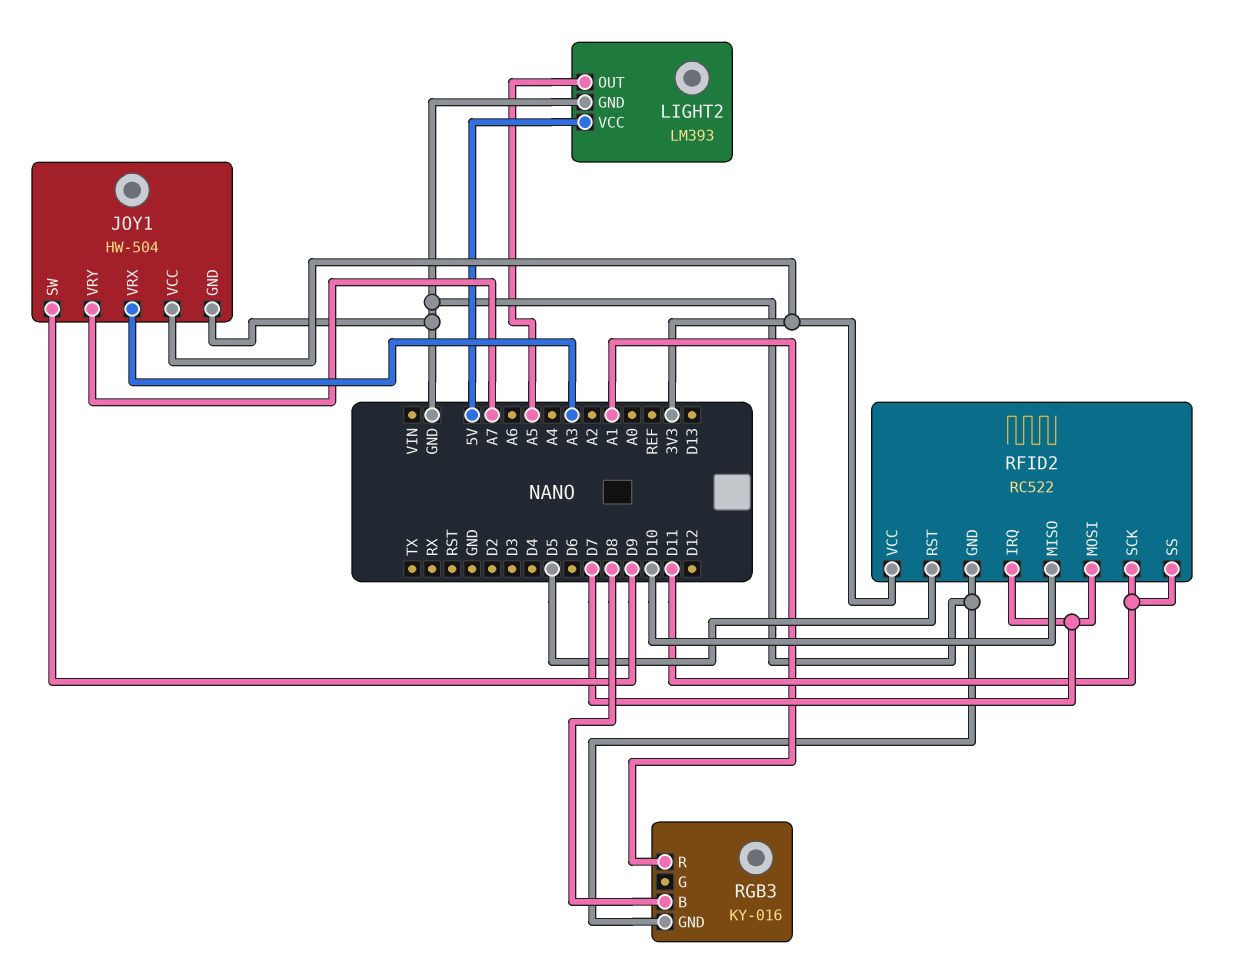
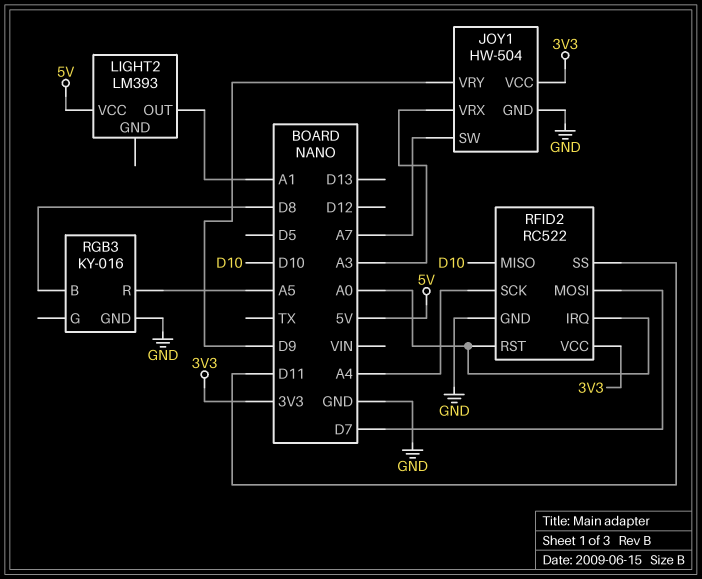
JOY1 pin SW: D9 -> A7
JOY1 pin VRY: A7 -> D9
LIGHT2 pin GND: GND -> none
LIGHT2 pin OUT: A5 -> A1
RFID2 pin IRQ: D7 -> A0
RFID2 pin RST: D5 -> A0
RFID2 pin SCK: D11 -> A4
RGB3 pin R: A1 -> A5

